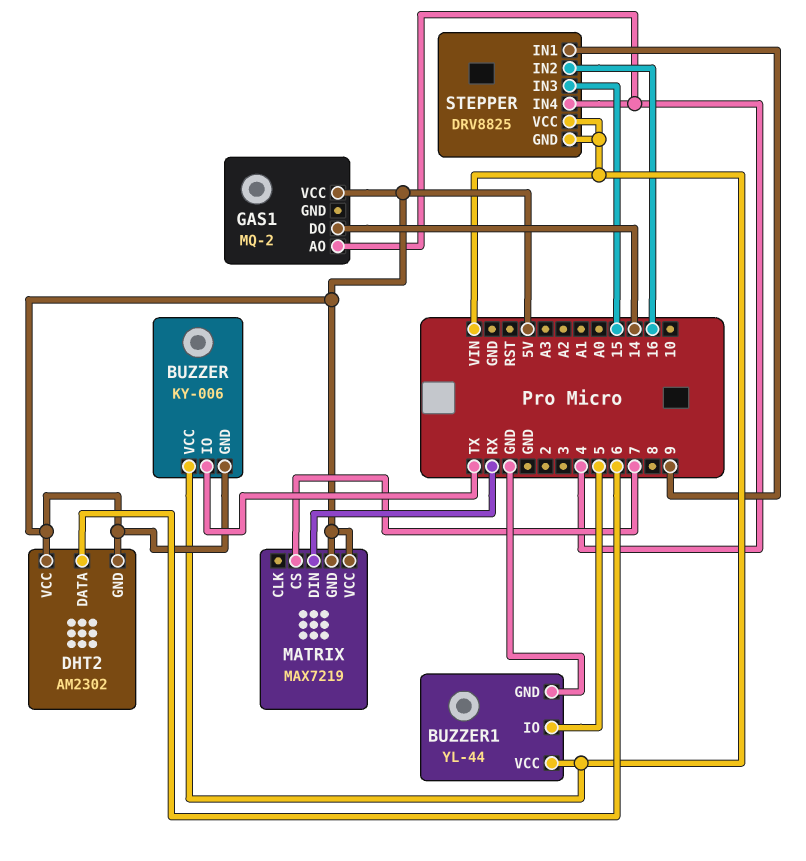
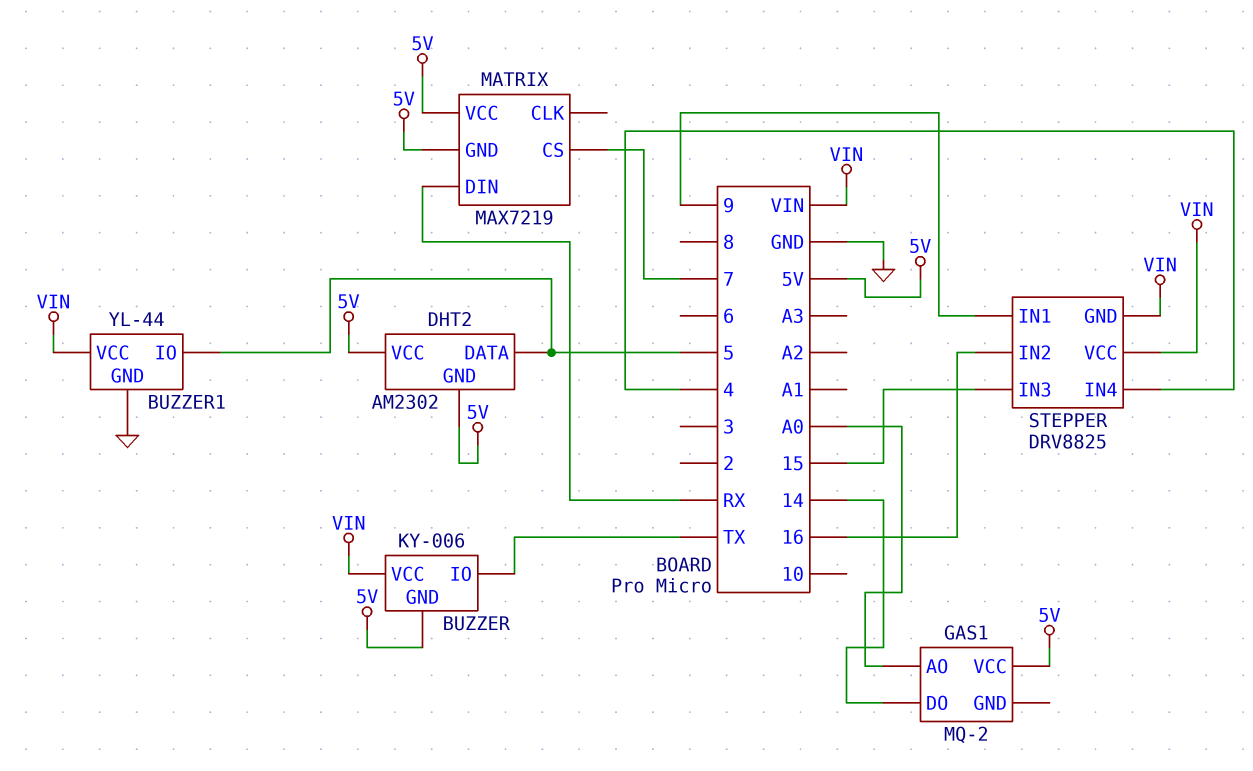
DHT2 pin DATA: 6 -> 5
GAS1 pin AO: 4 -> A0

